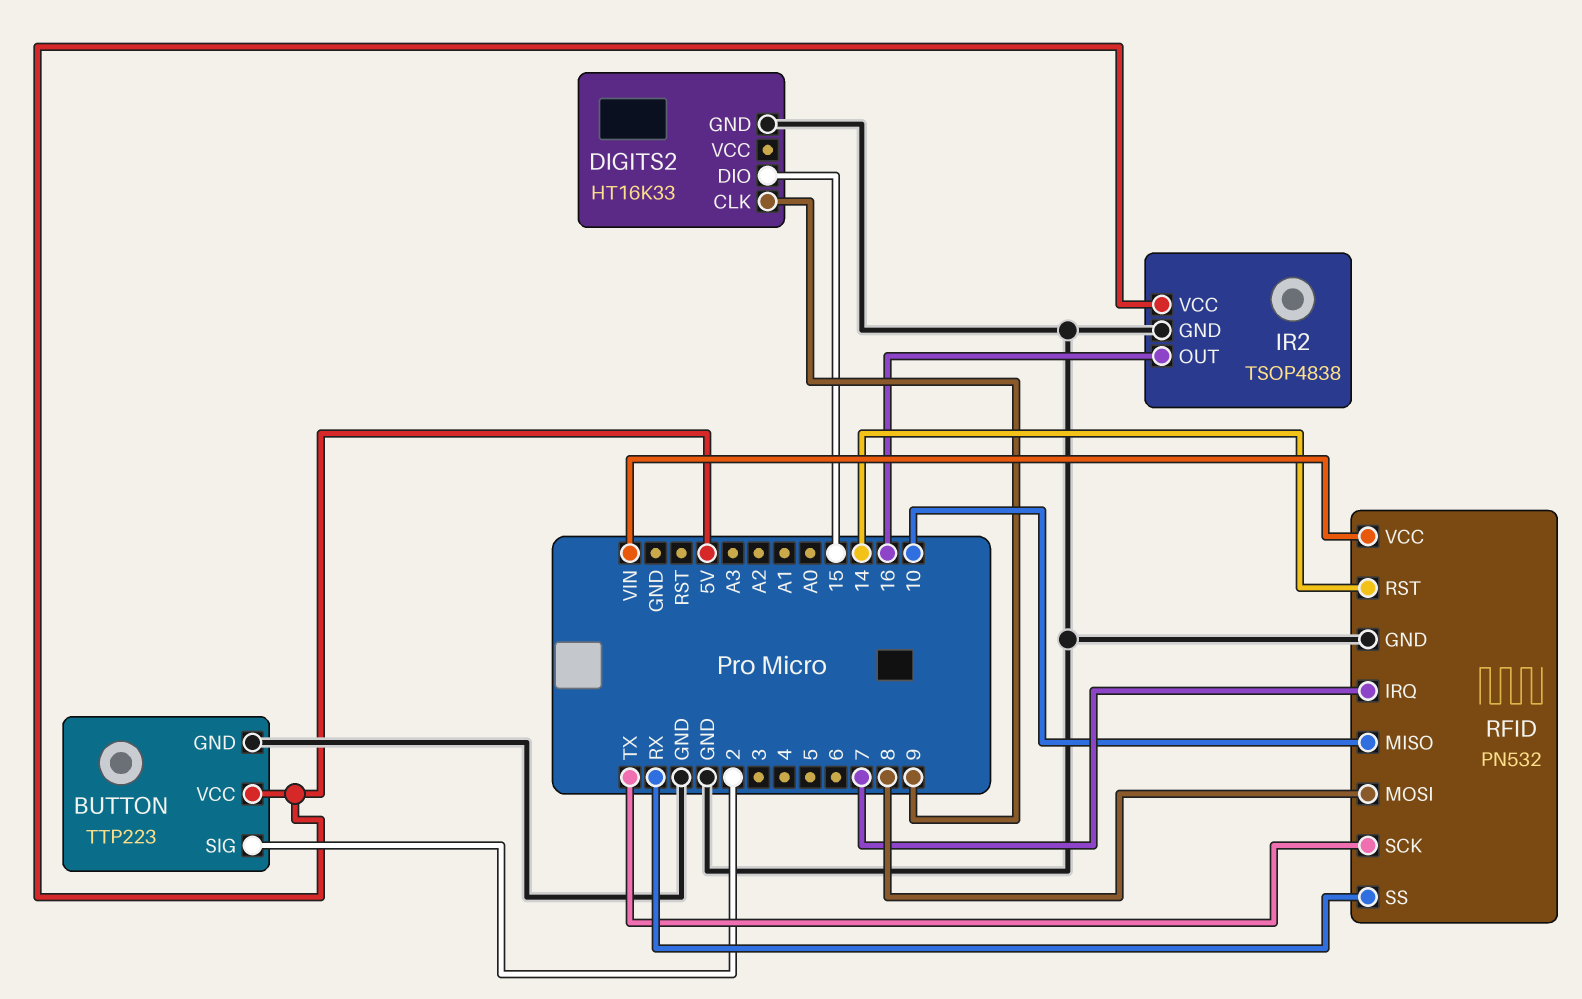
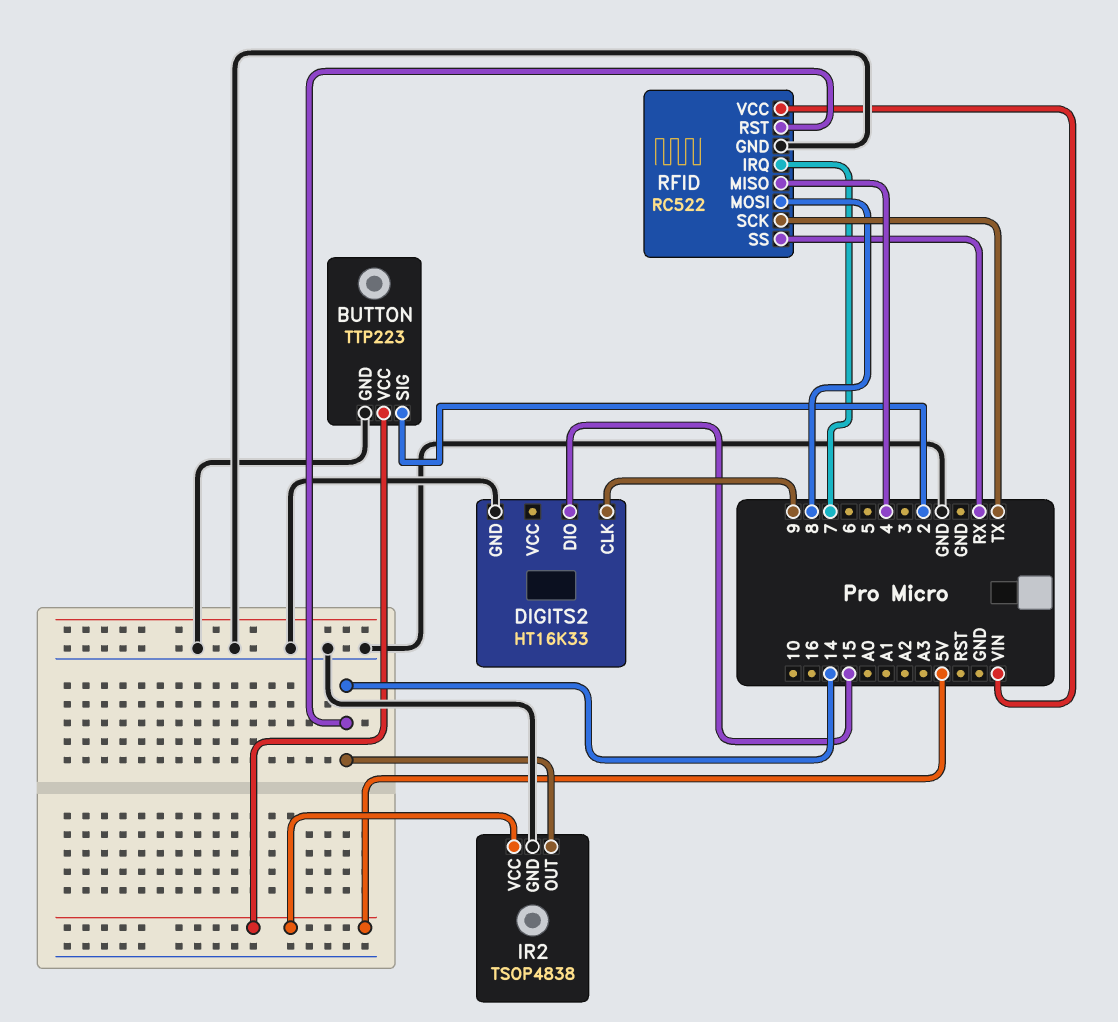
IR2 pin OUT: 16 -> 14
RFID: PN532 -> RC522
RFID pin MISO: 10 -> 4

